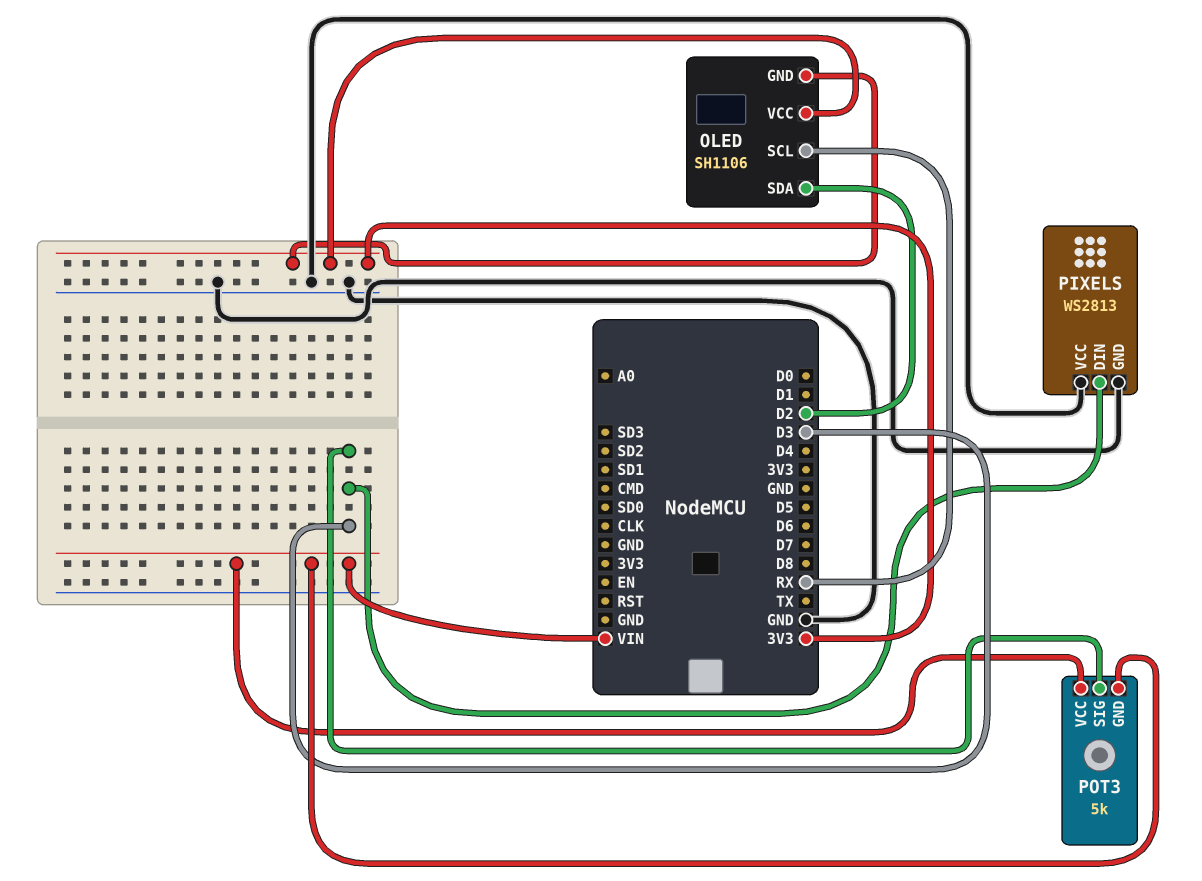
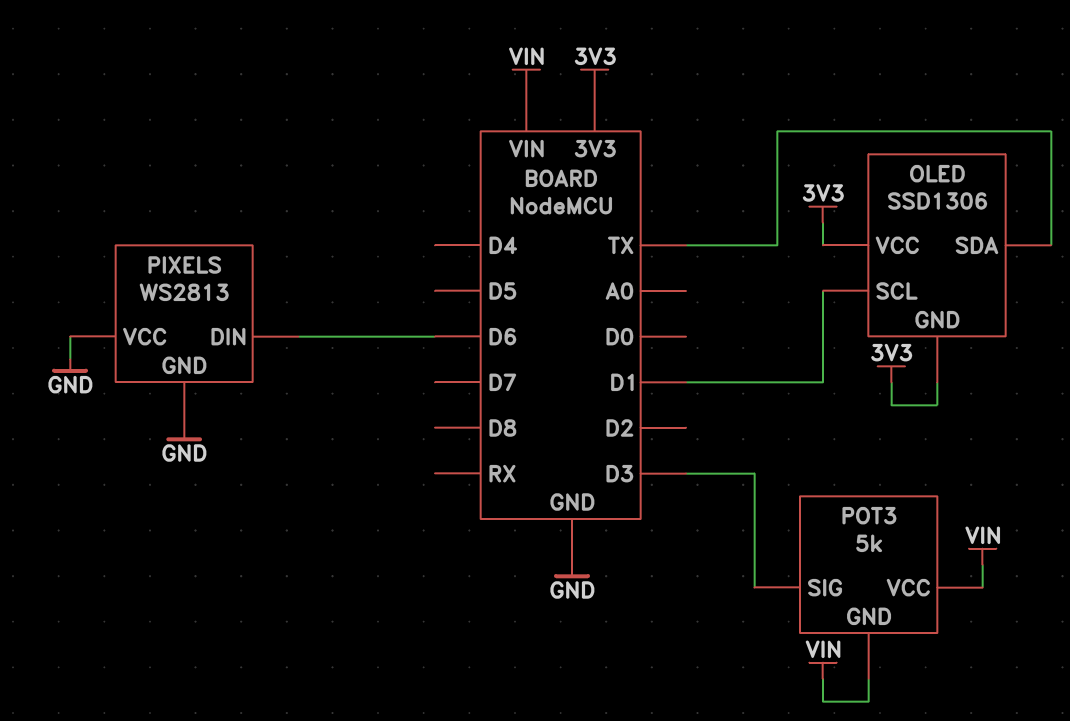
OLED: SH1106 -> SSD1306
OLED pin SCL: RX -> D1
OLED pin SDA: D2 -> TX
PIXELS pin DIN: D3 -> D6

